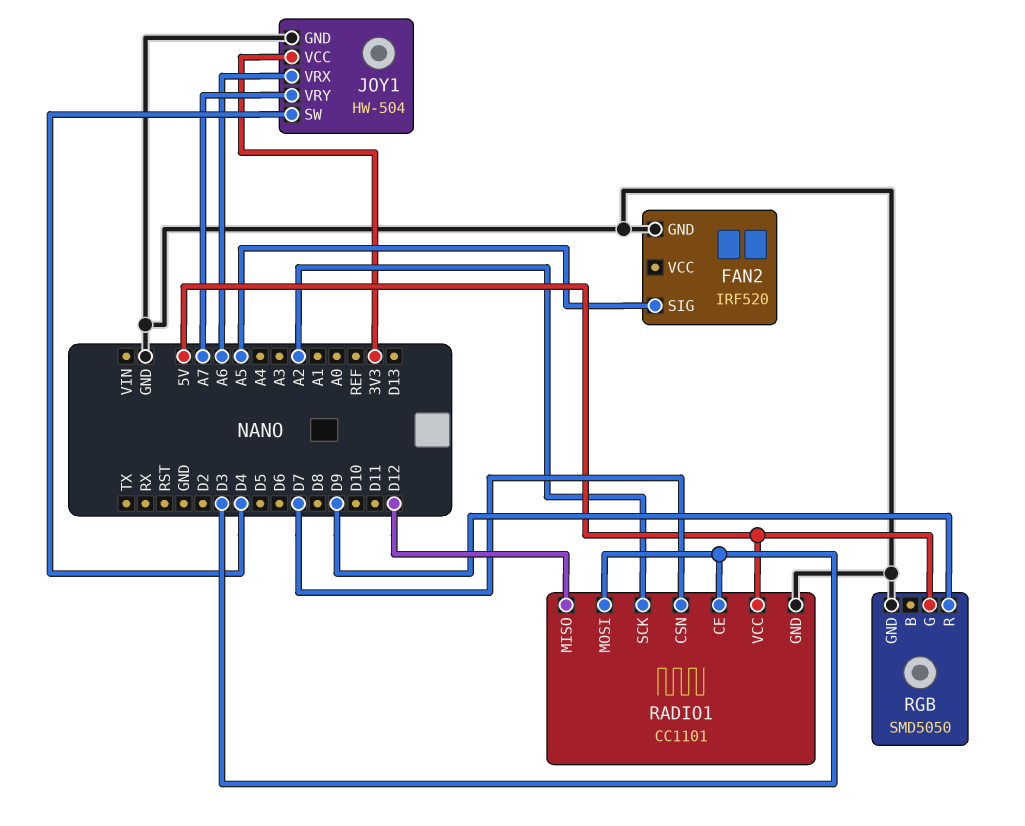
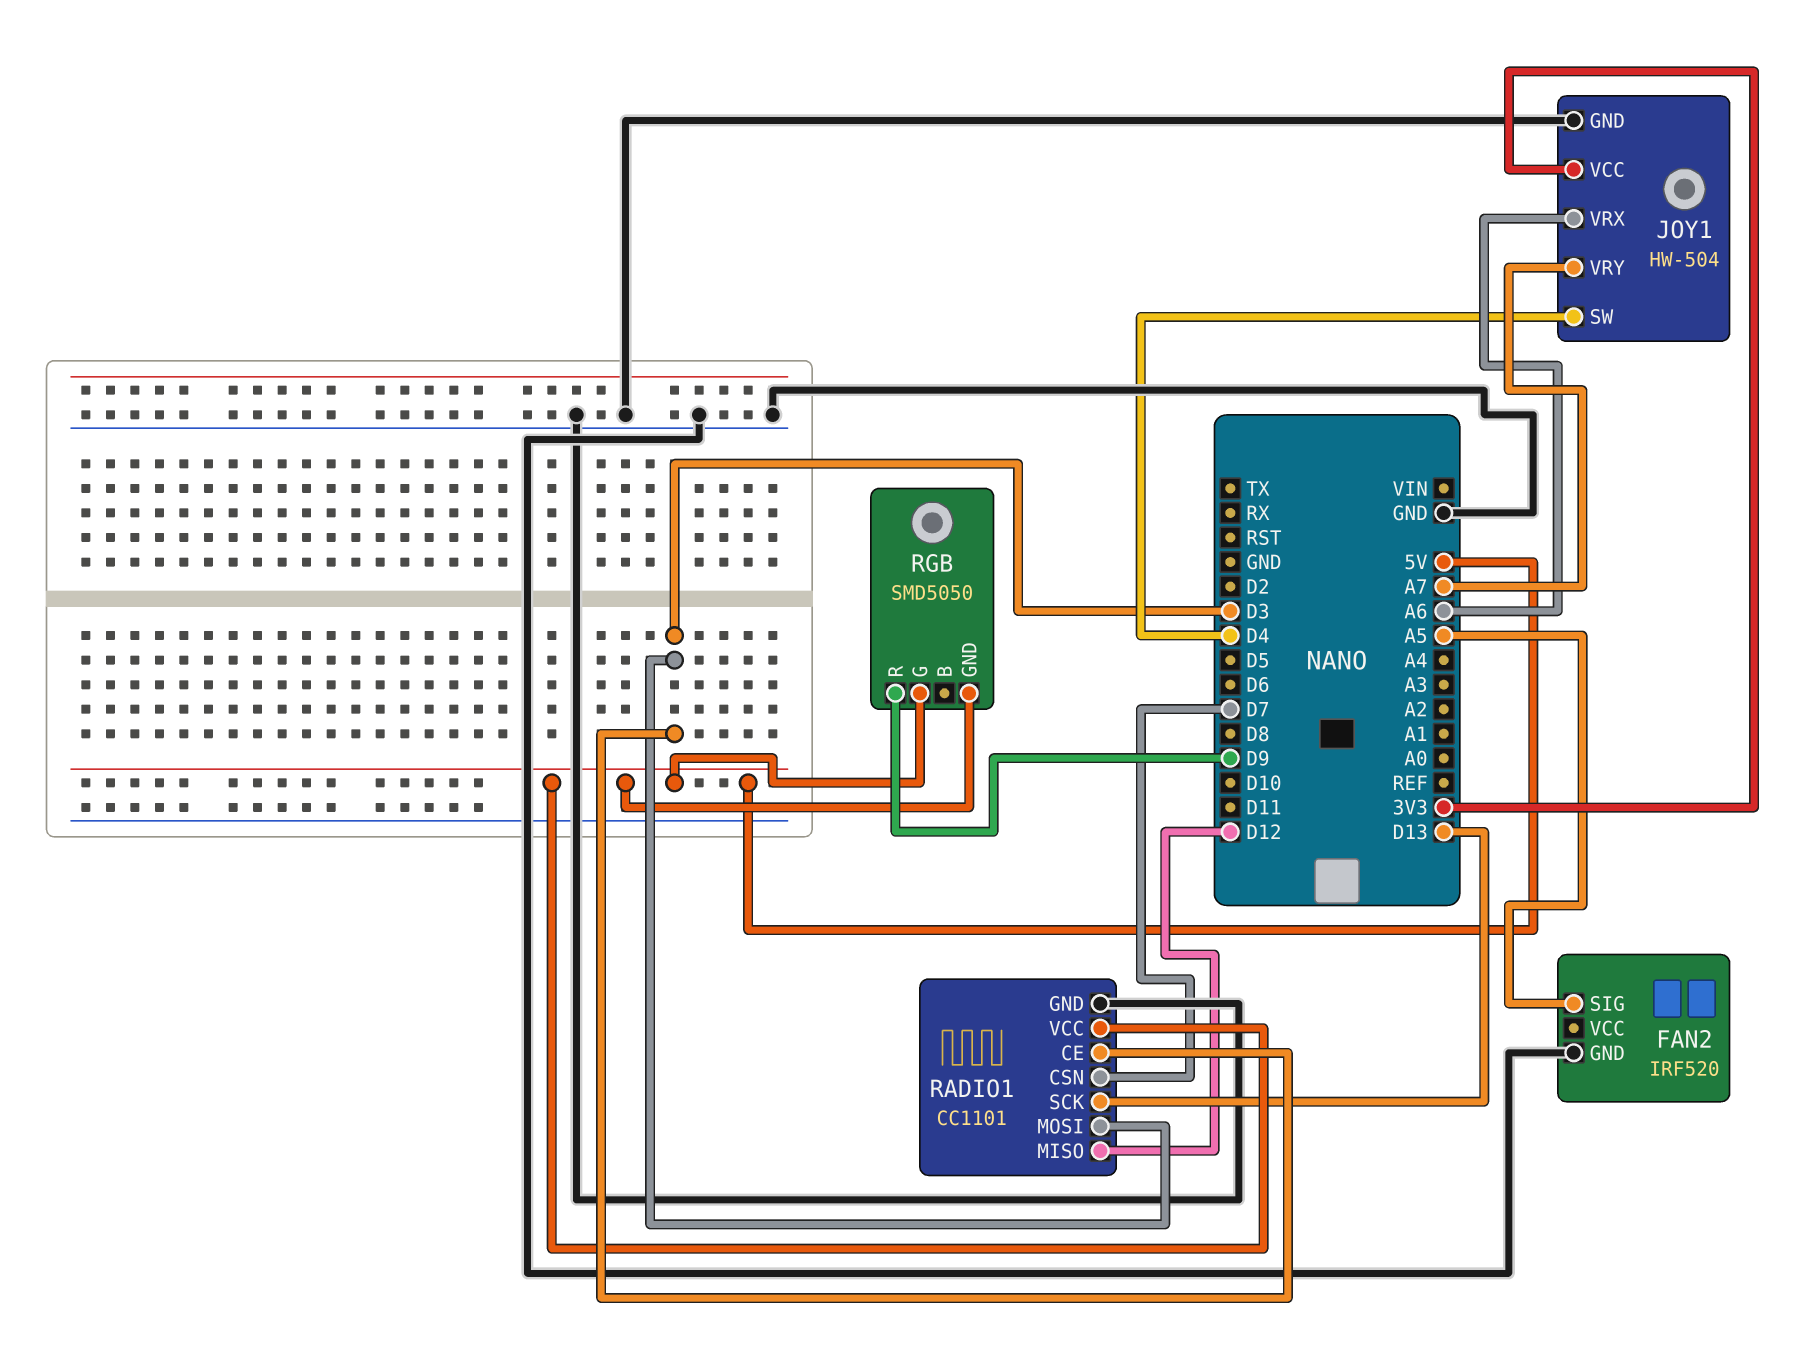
RADIO1 pin SCK: A2 -> D13
RGB pin GND: GND -> 5V

